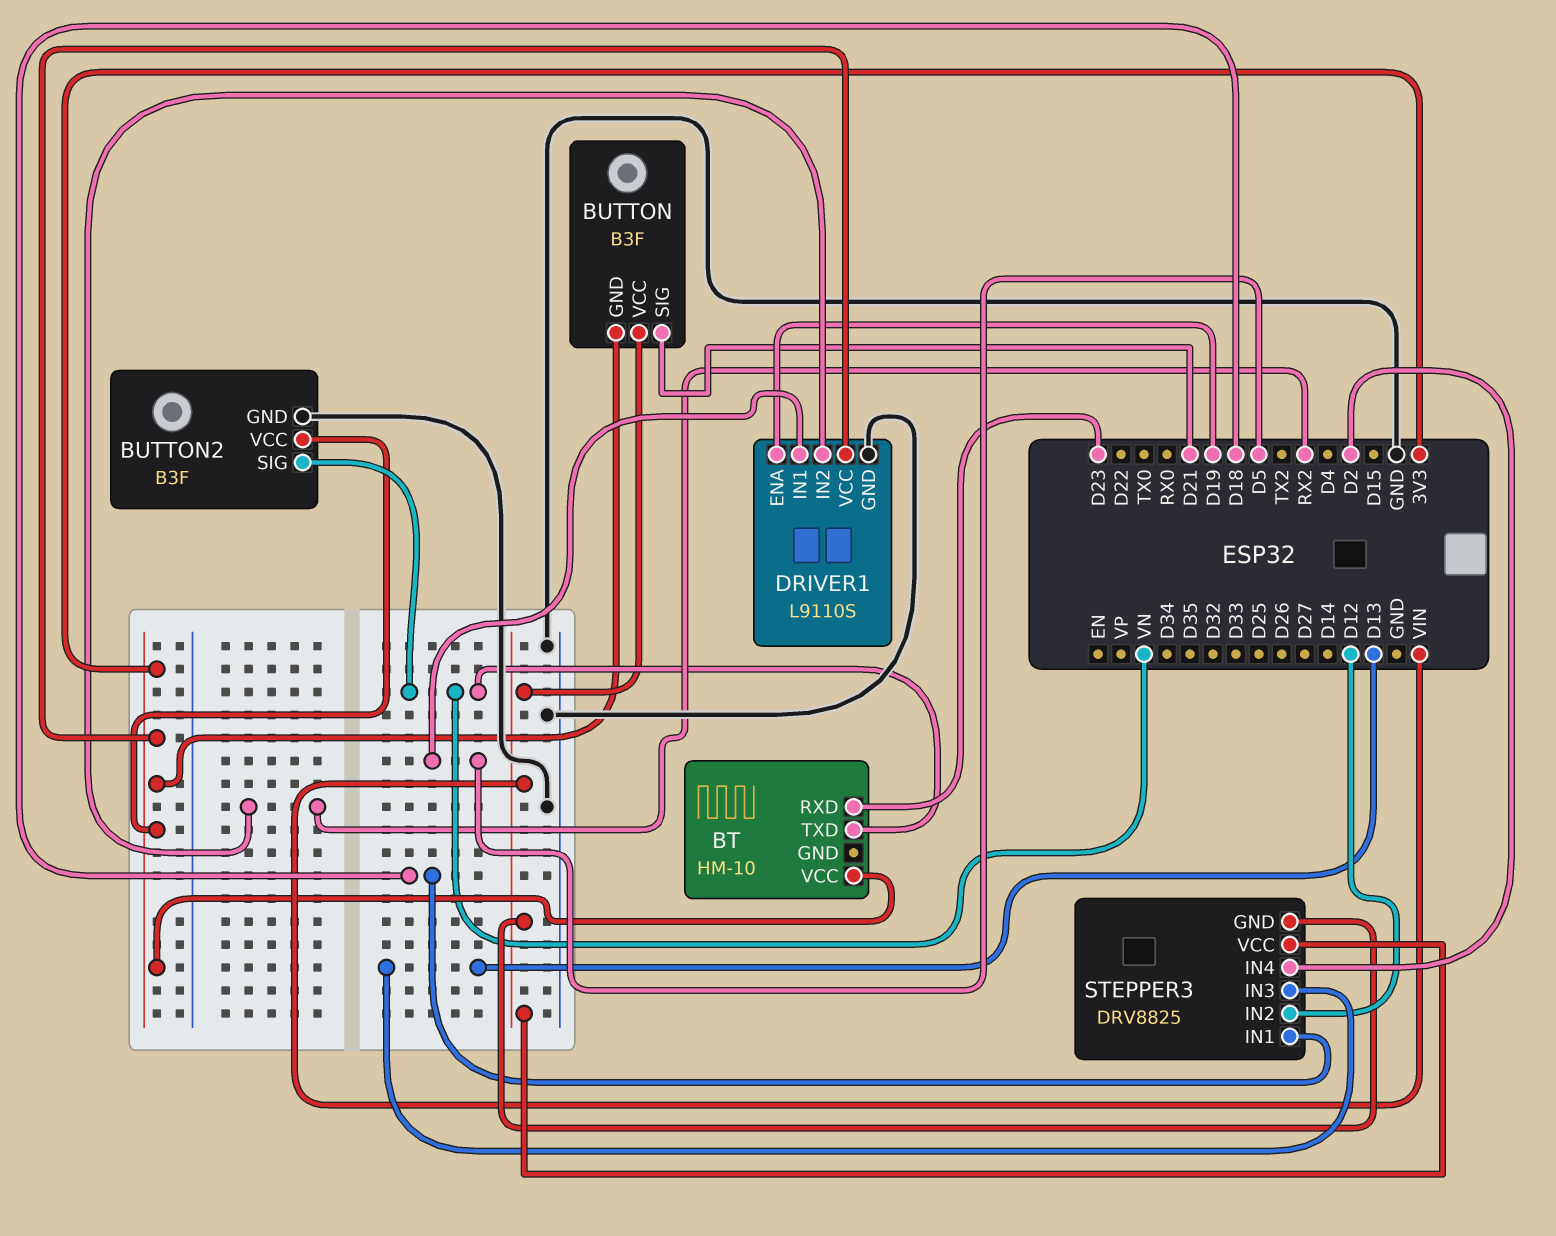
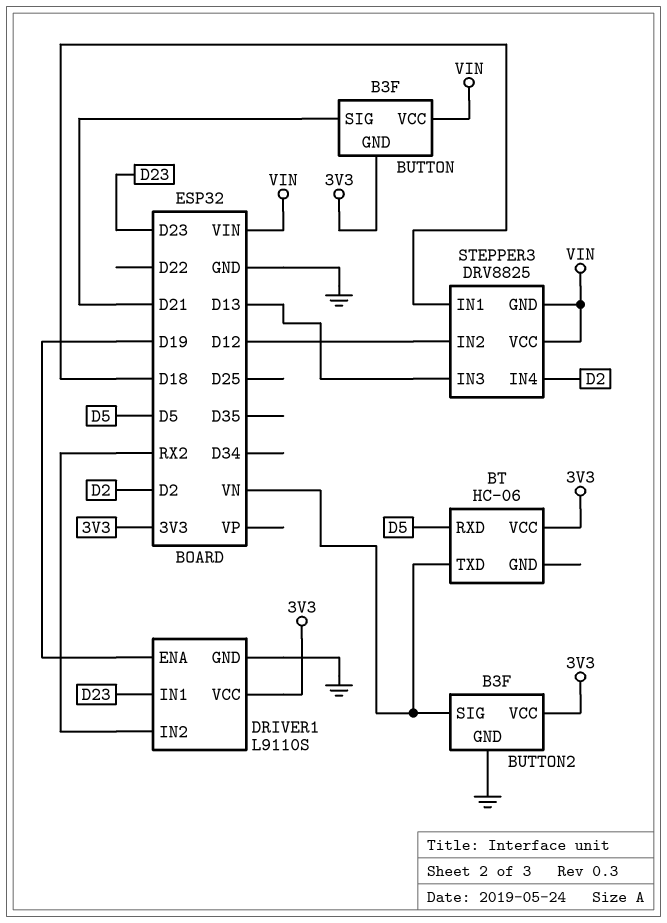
BT: HM-10 -> HC-06
BT pin RXD: D23 -> D5
DRIVER1 pin IN1: D5 -> D23

